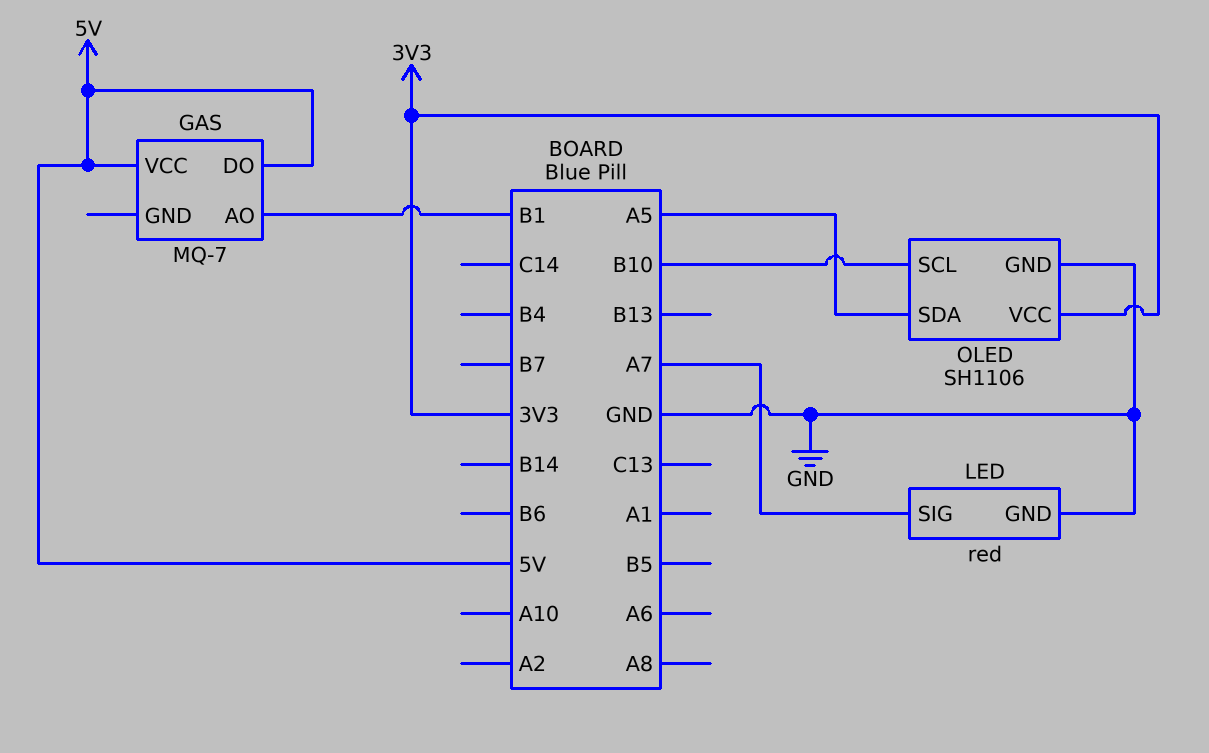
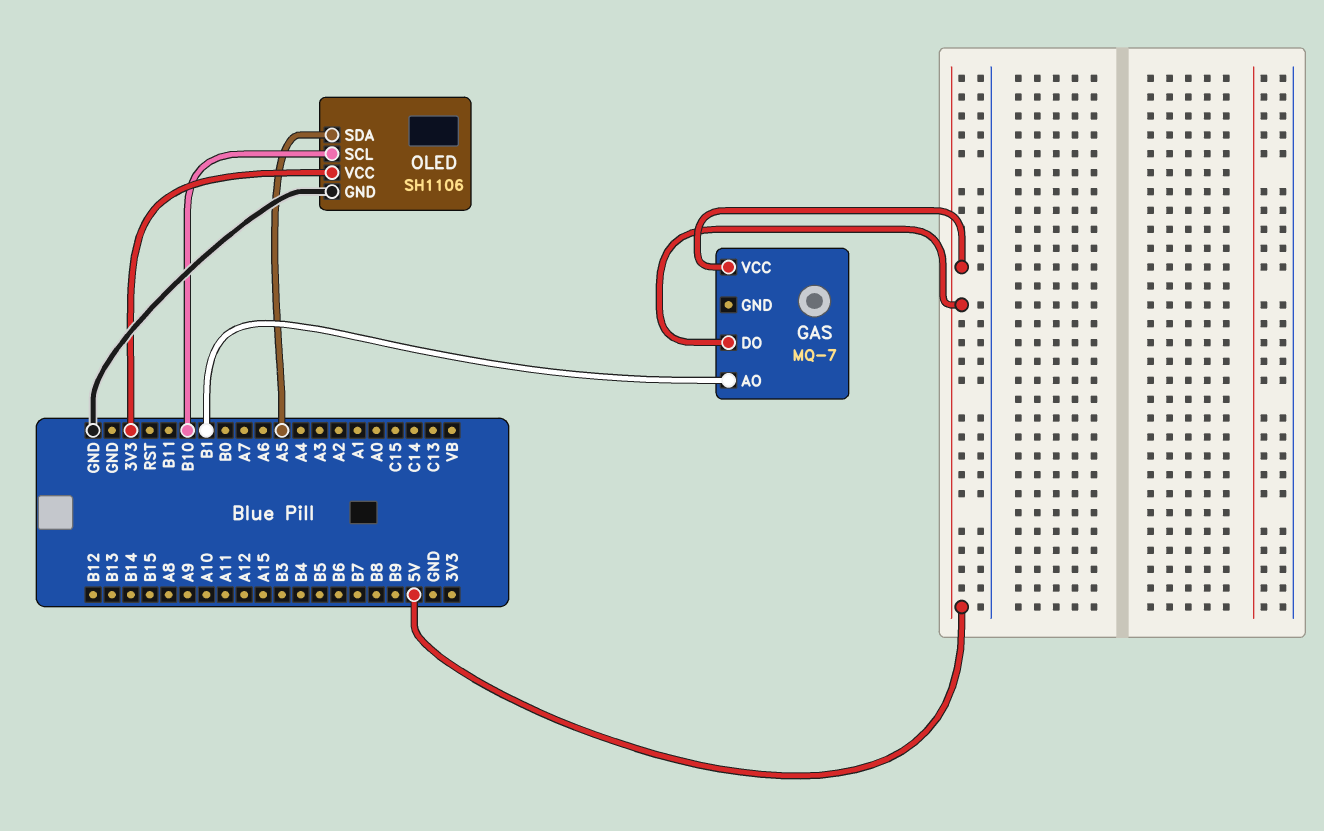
LED: red -> none
LED pin GND: GND -> none
LED pin SIG: A7 -> none

